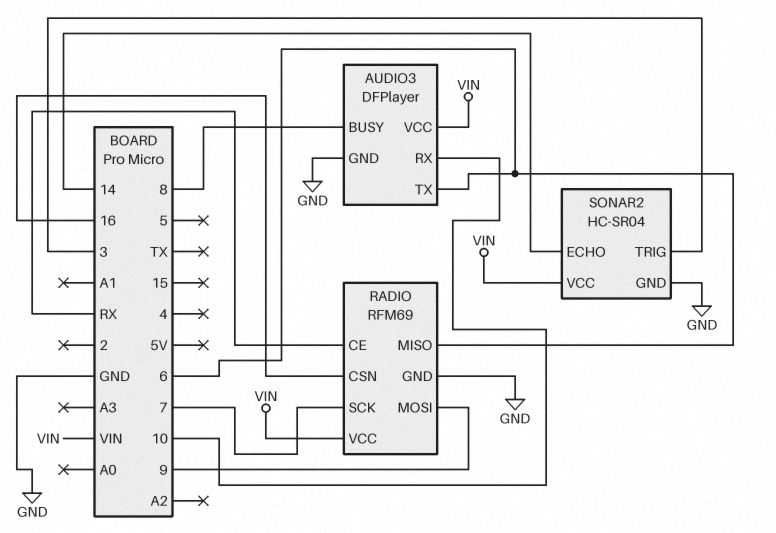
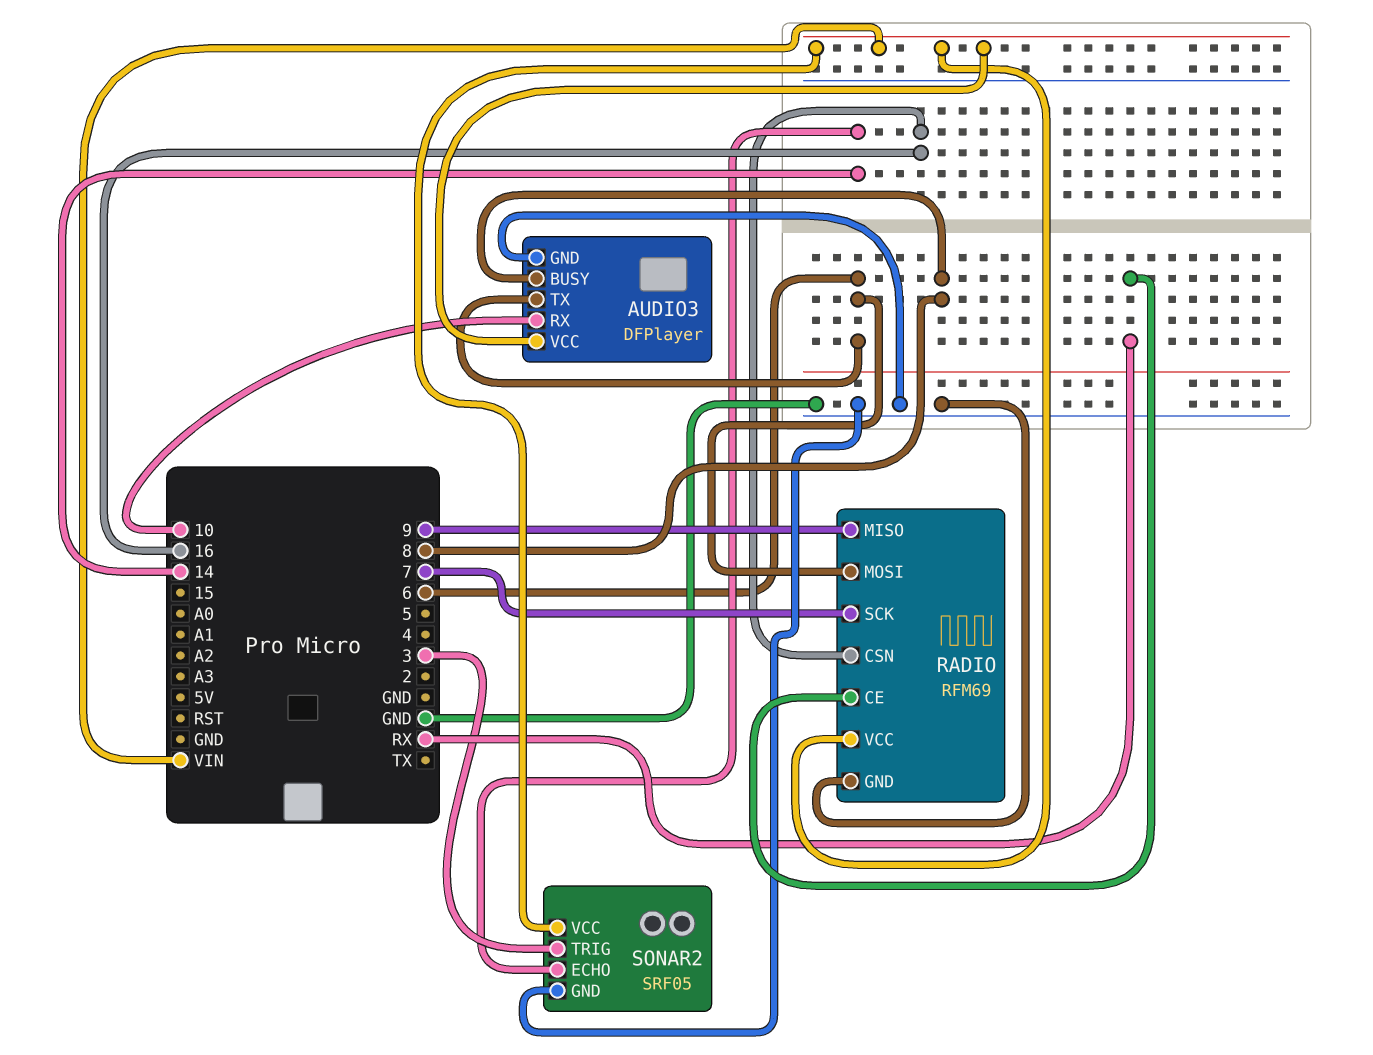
RADIO pin MISO: 6 -> 9
RADIO pin MOSI: 9 -> 6
SONAR2: HC-SR04 -> SRF05

